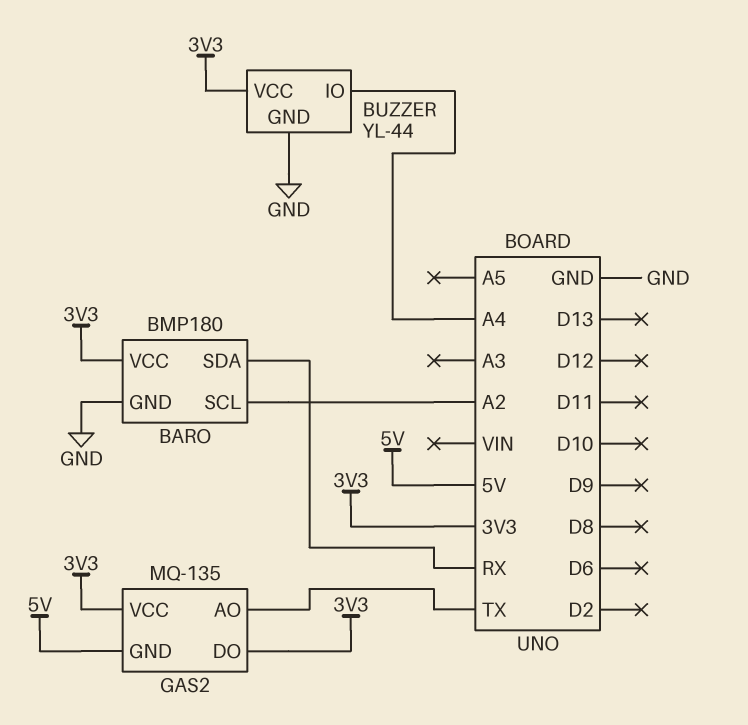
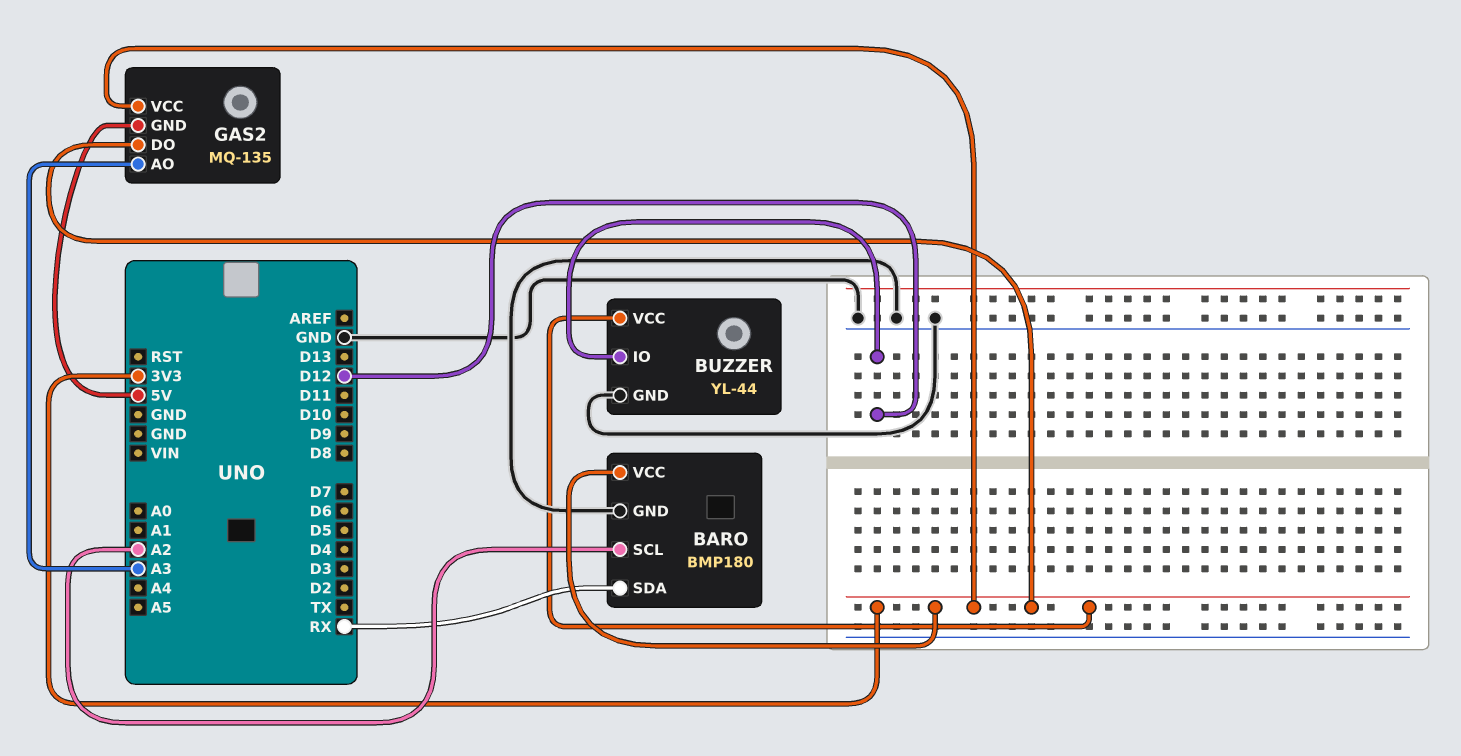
BUZZER pin IO: A4 -> D12
GAS2 pin AO: TX -> A3

